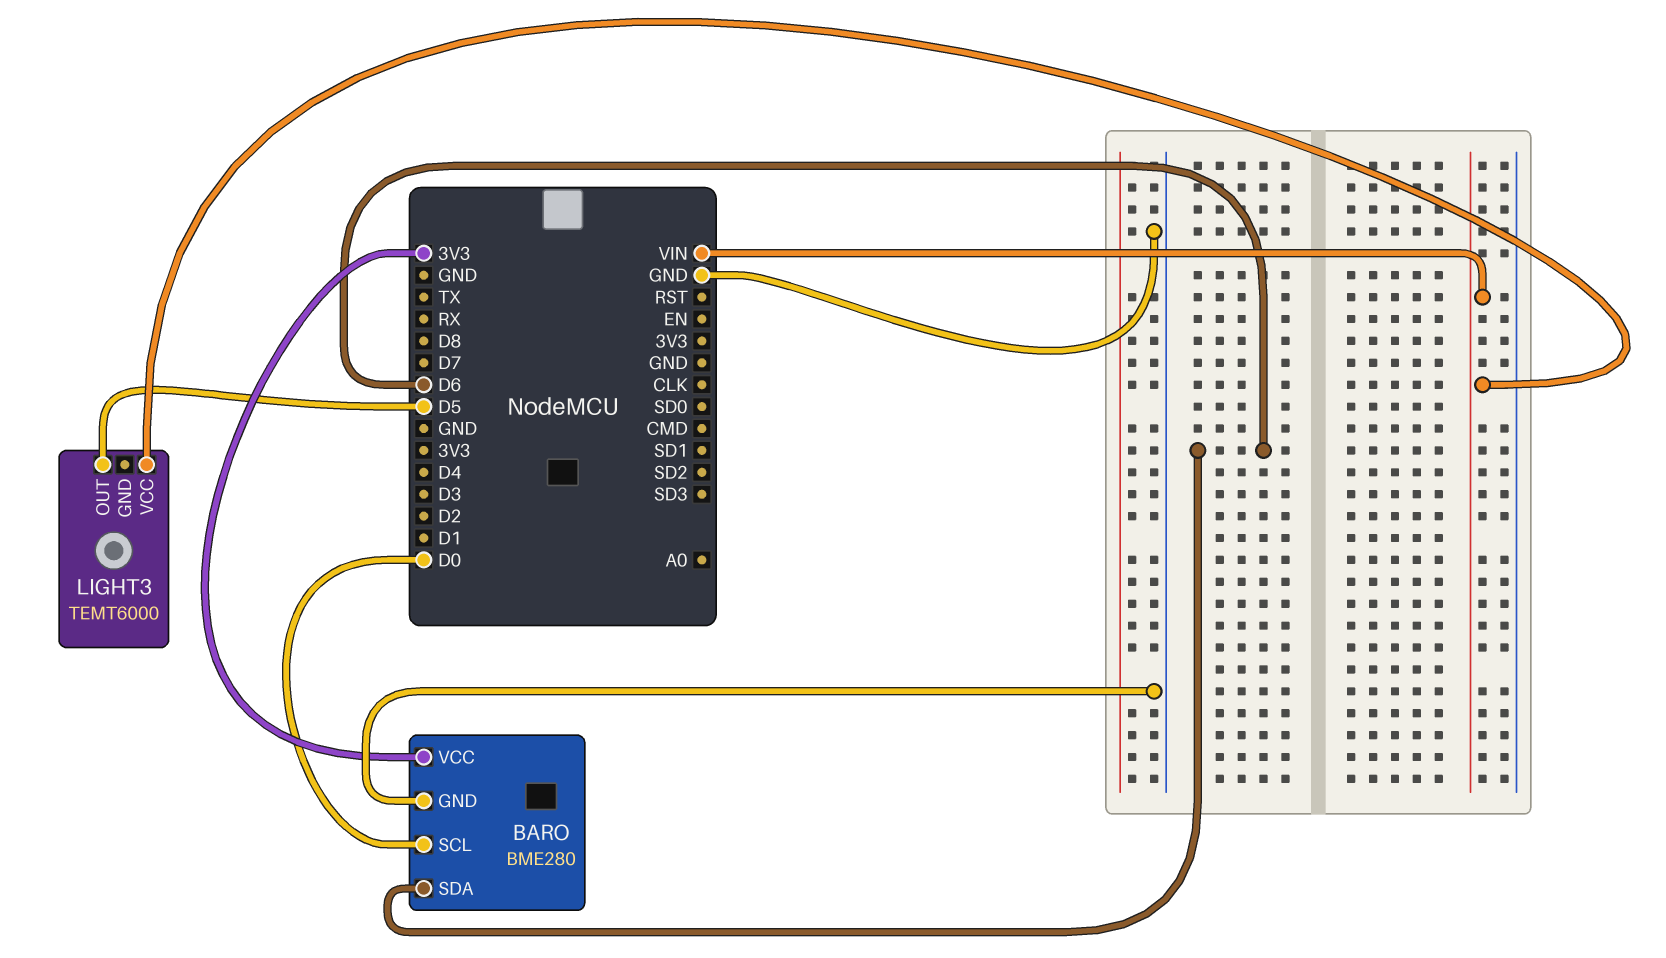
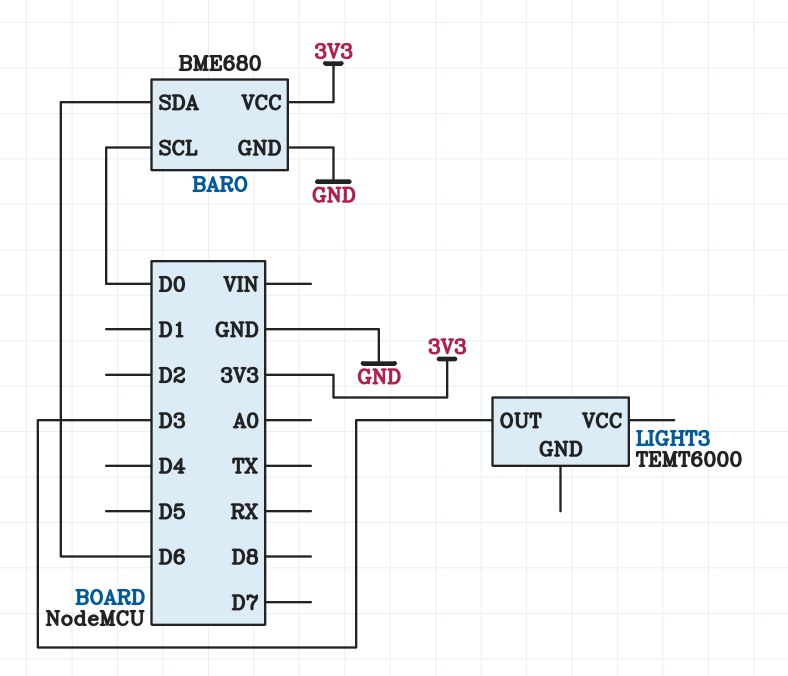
BARO: BME280 -> BME680
LIGHT3 pin OUT: D5 -> D3
LIGHT3 pin VCC: VIN -> none

